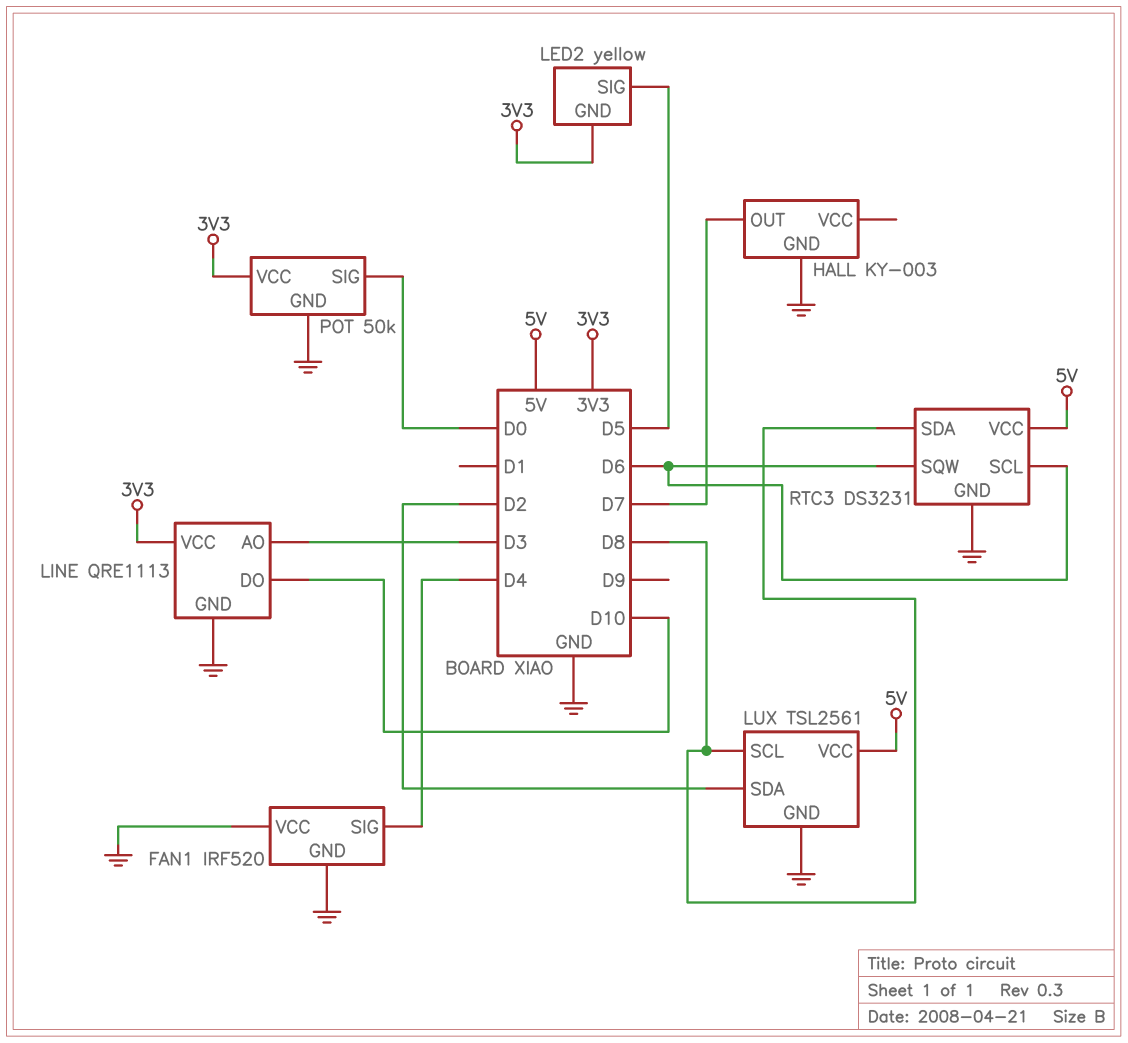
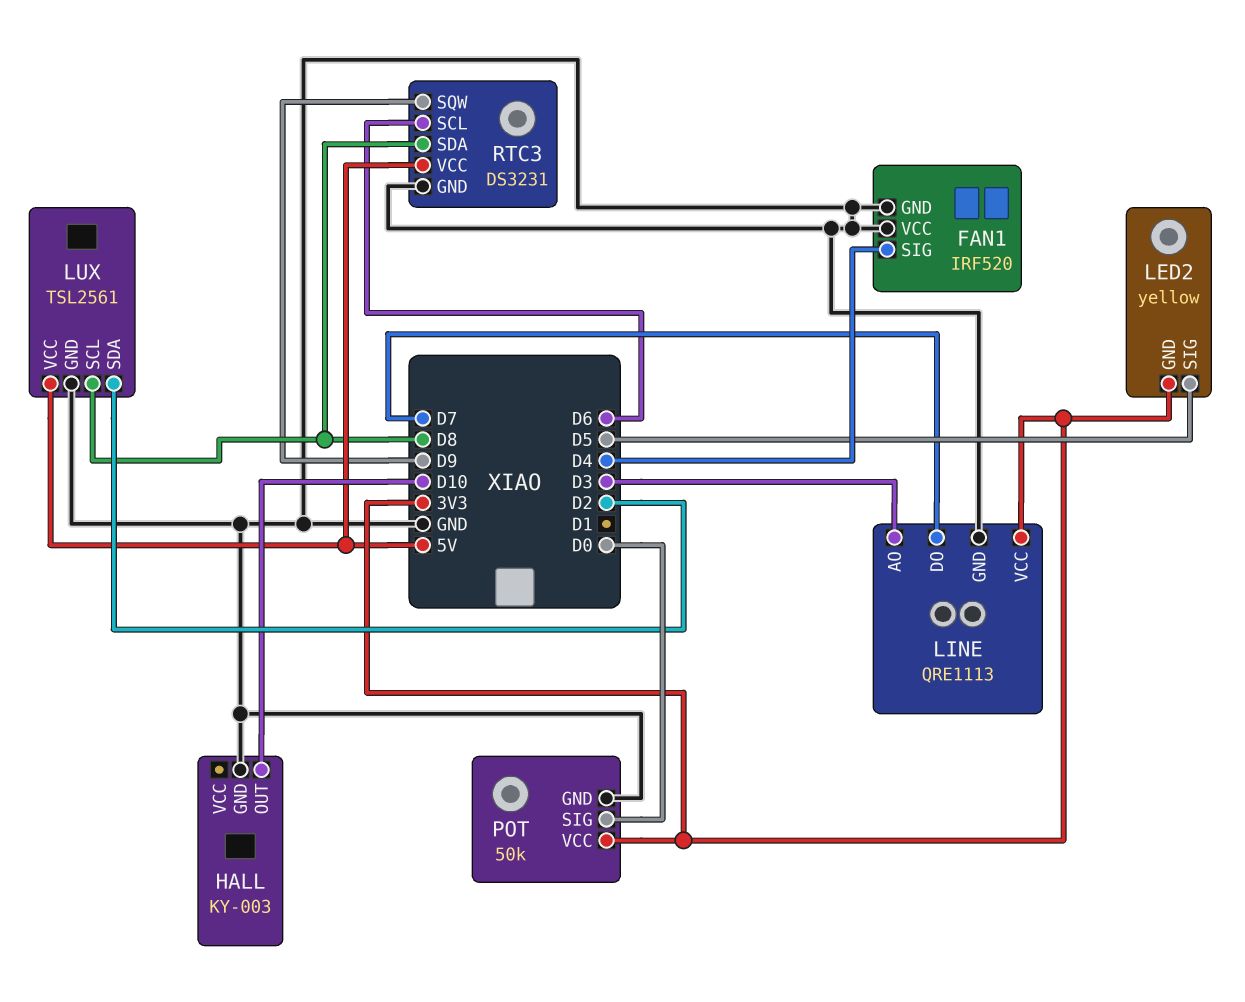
HALL pin OUT: D7 -> D10
LINE pin DO: D10 -> D7
RTC3 pin SQW: D6 -> D9

